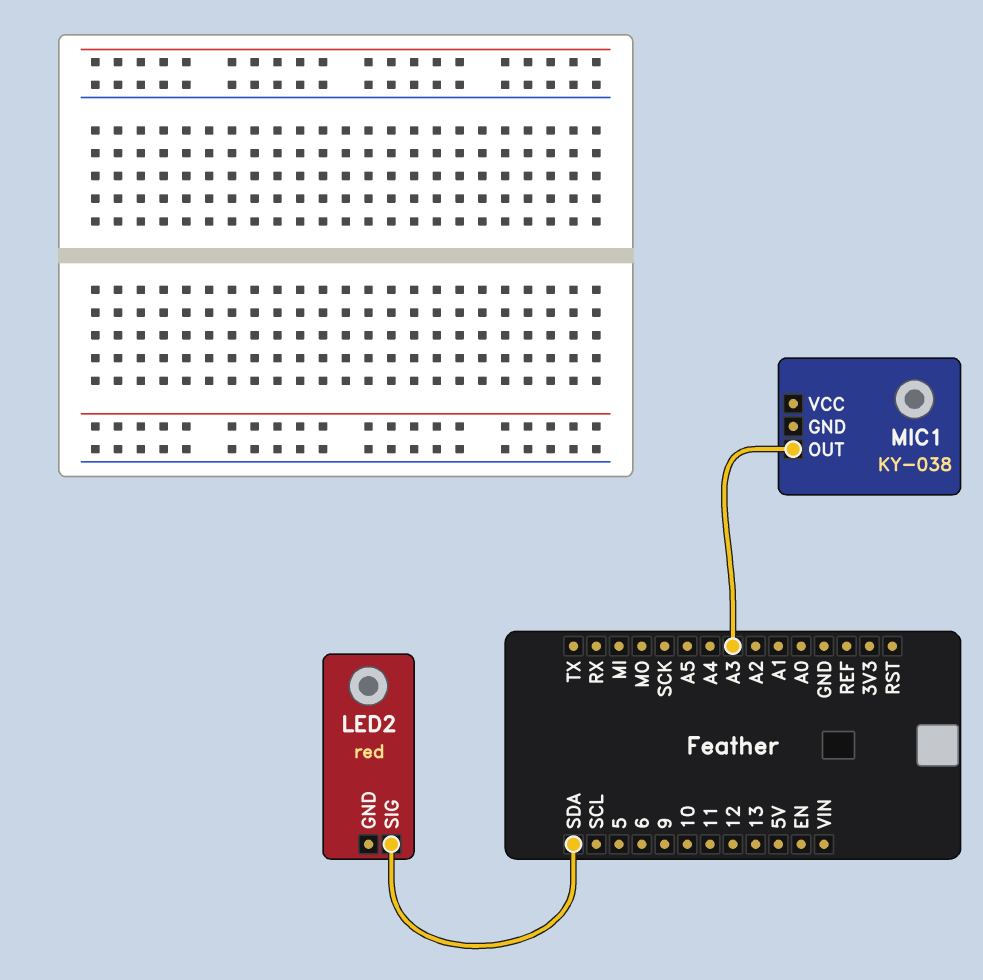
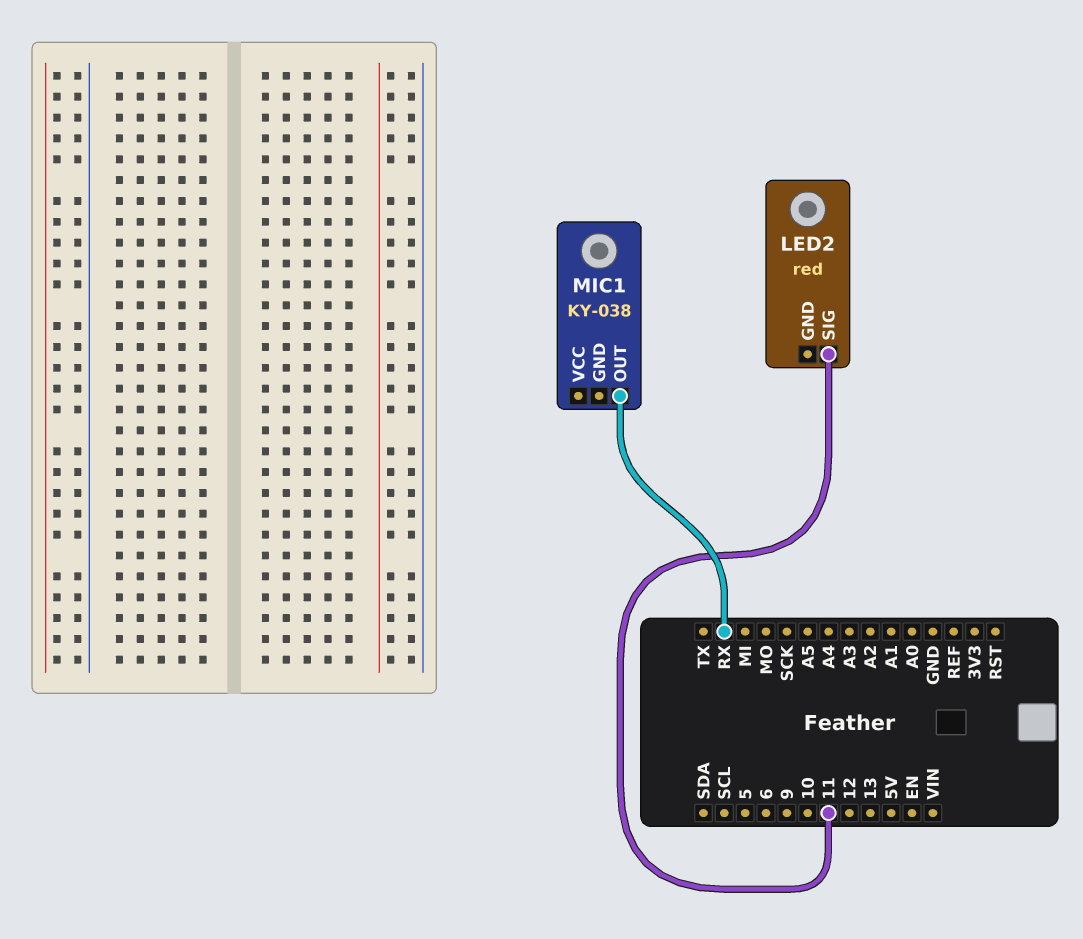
LED2 pin SIG: SDA -> 11
MIC1 pin OUT: A3 -> RX

